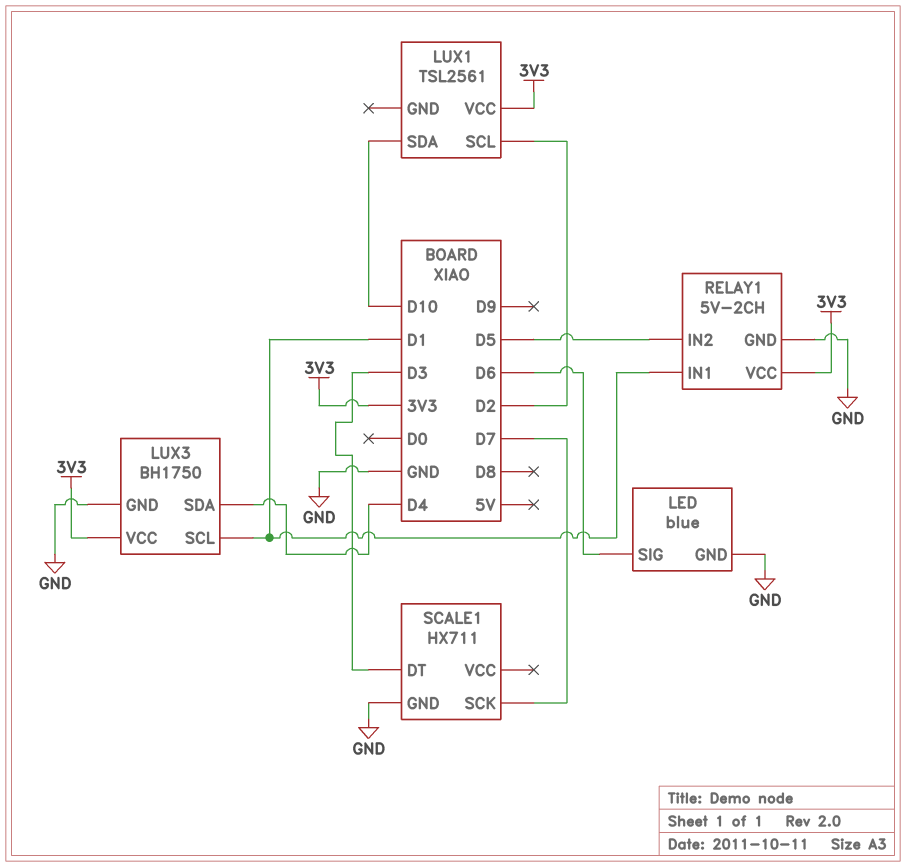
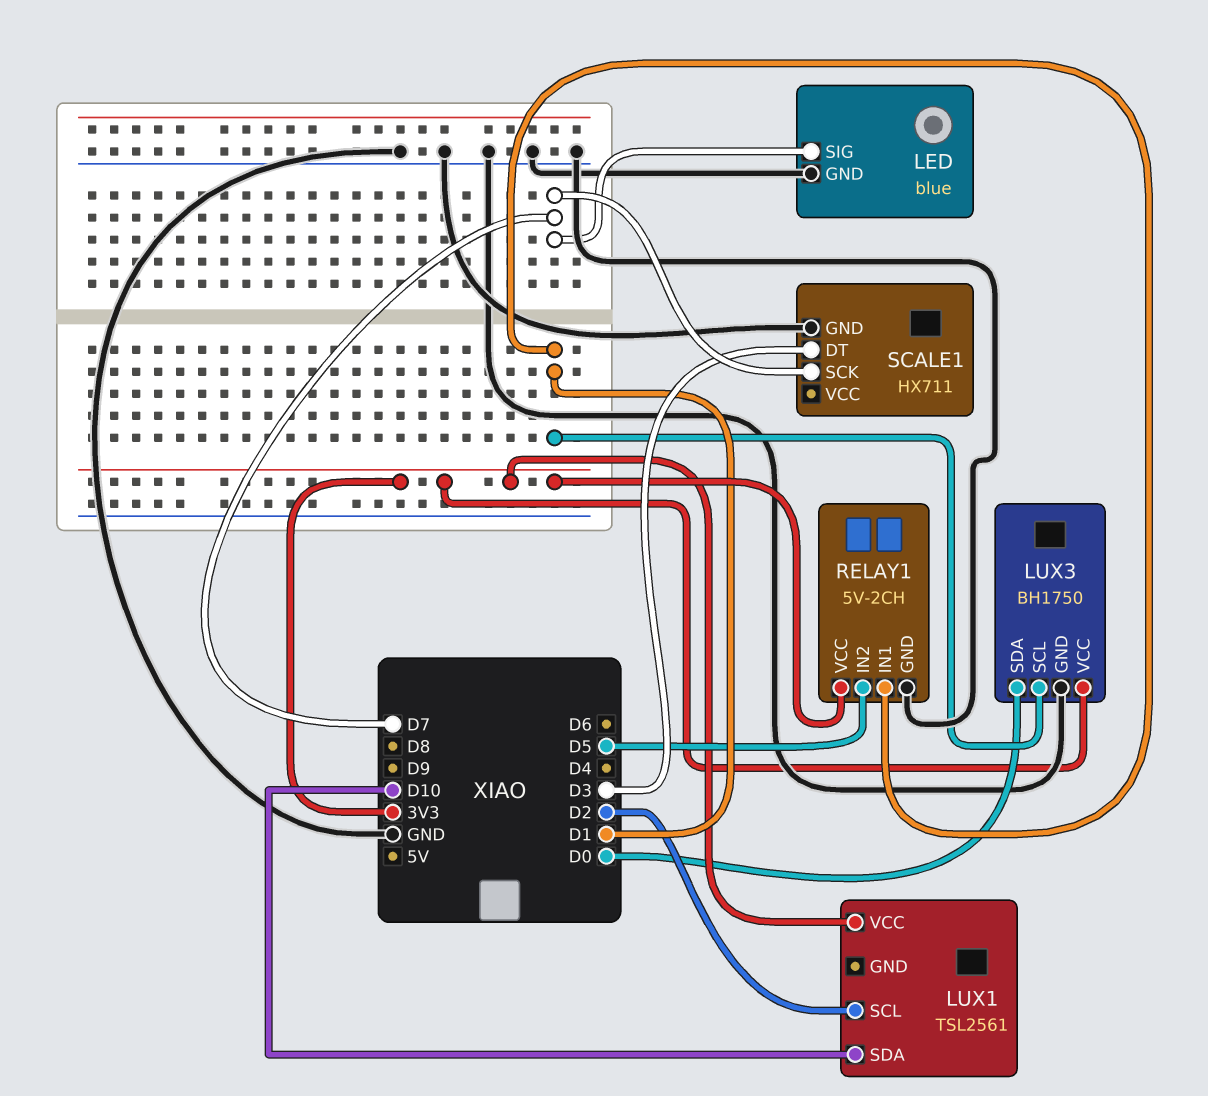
LED pin SIG: D6 -> D7
LUX3 pin SDA: D4 -> D0

